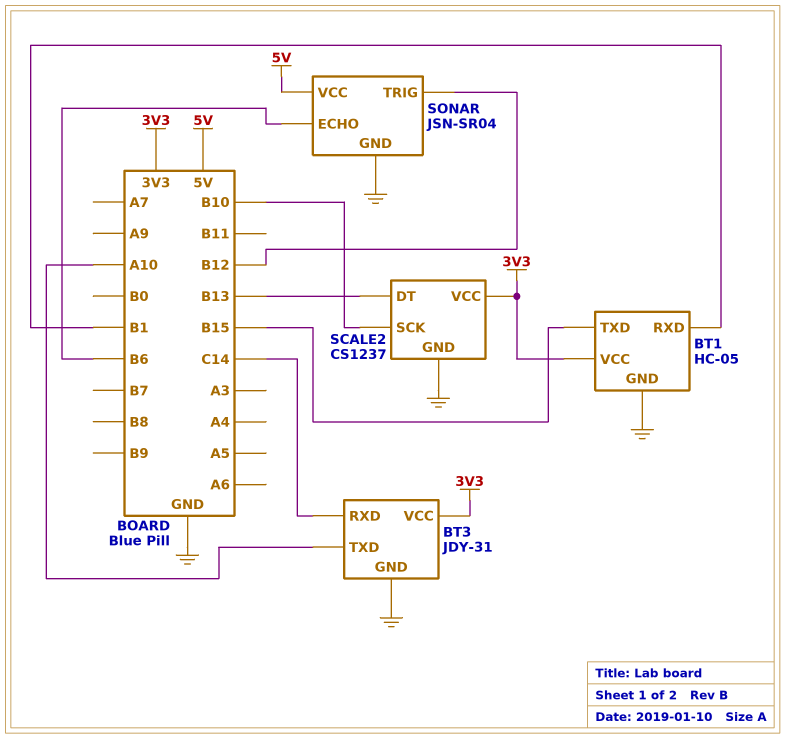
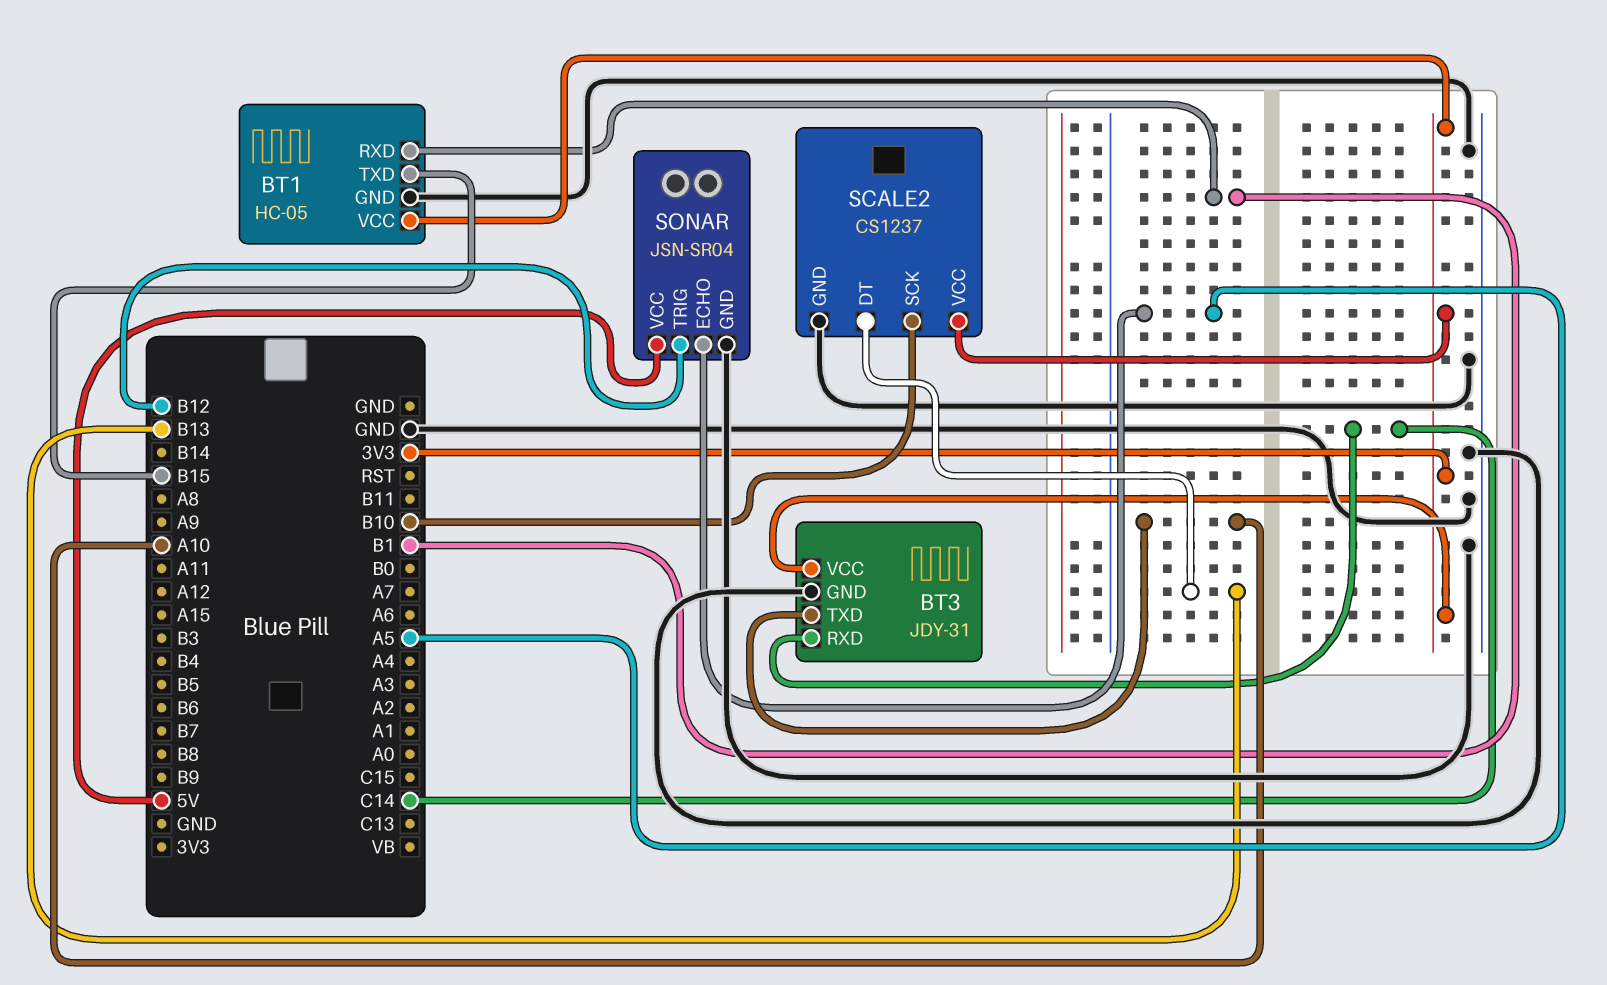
SONAR pin ECHO: B6 -> A5

